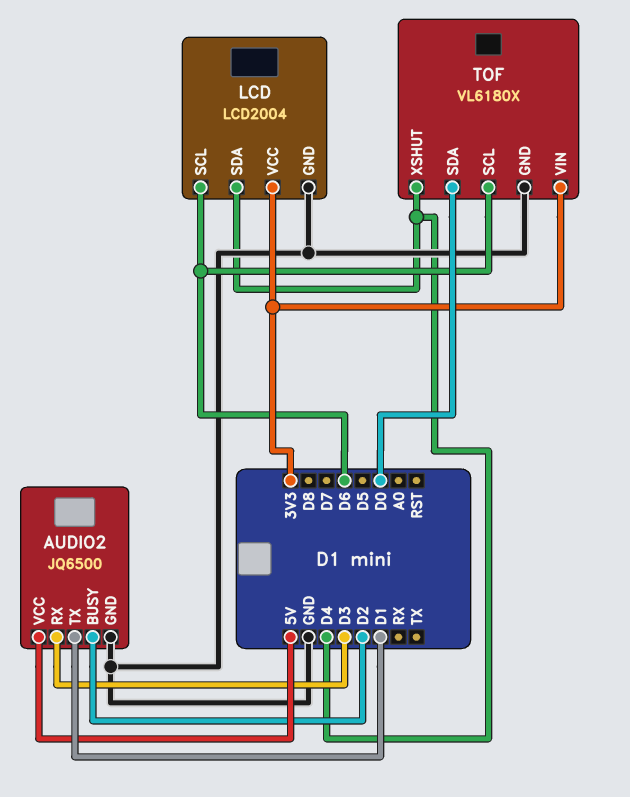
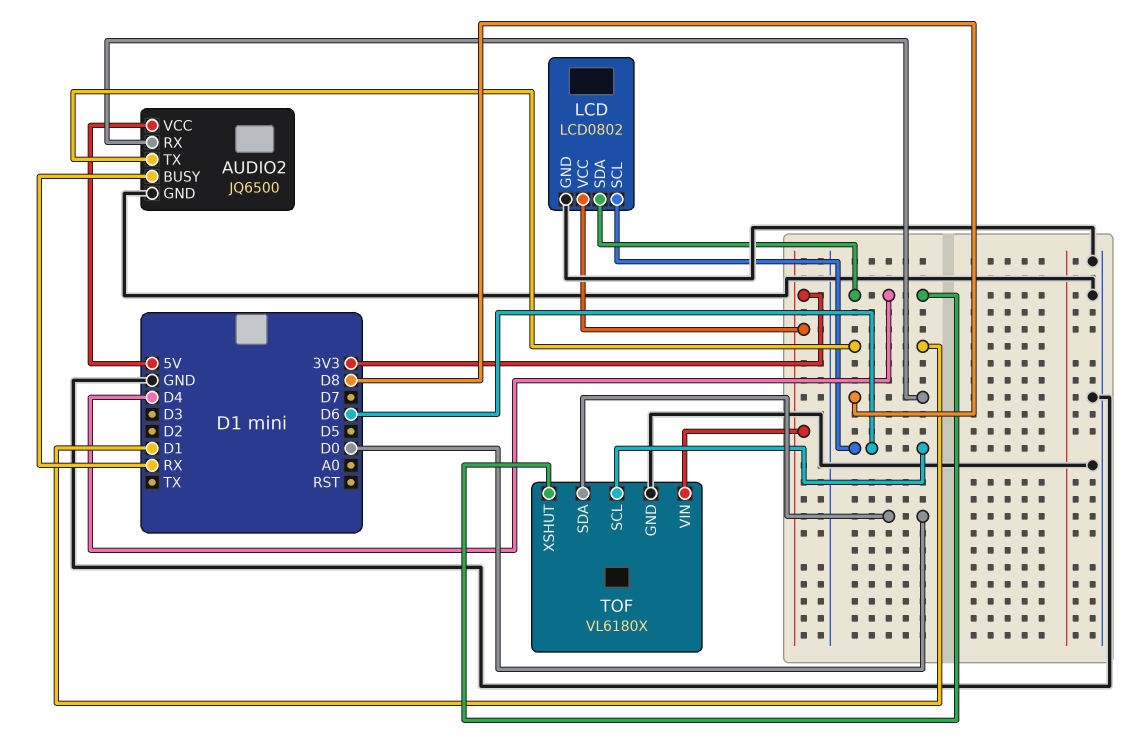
AUDIO2 pin BUSY: D2 -> RX
AUDIO2 pin RX: D3 -> D8
LCD: LCD2004 -> LCD0802

